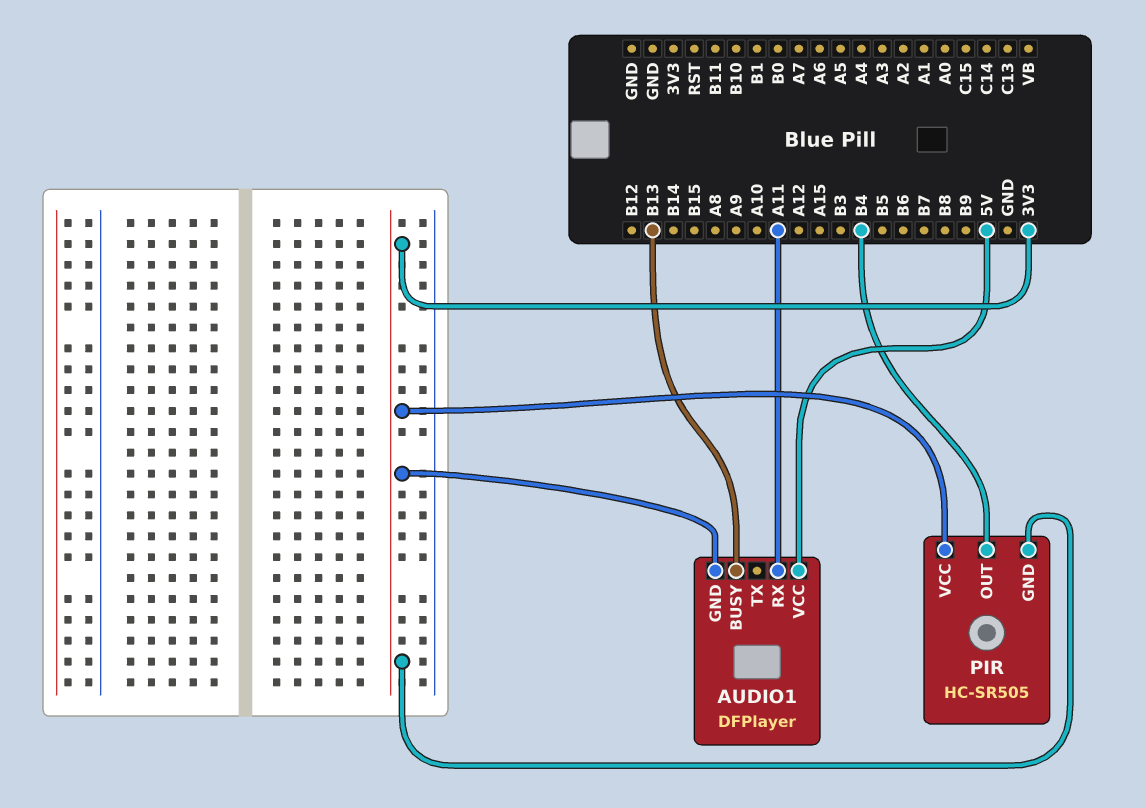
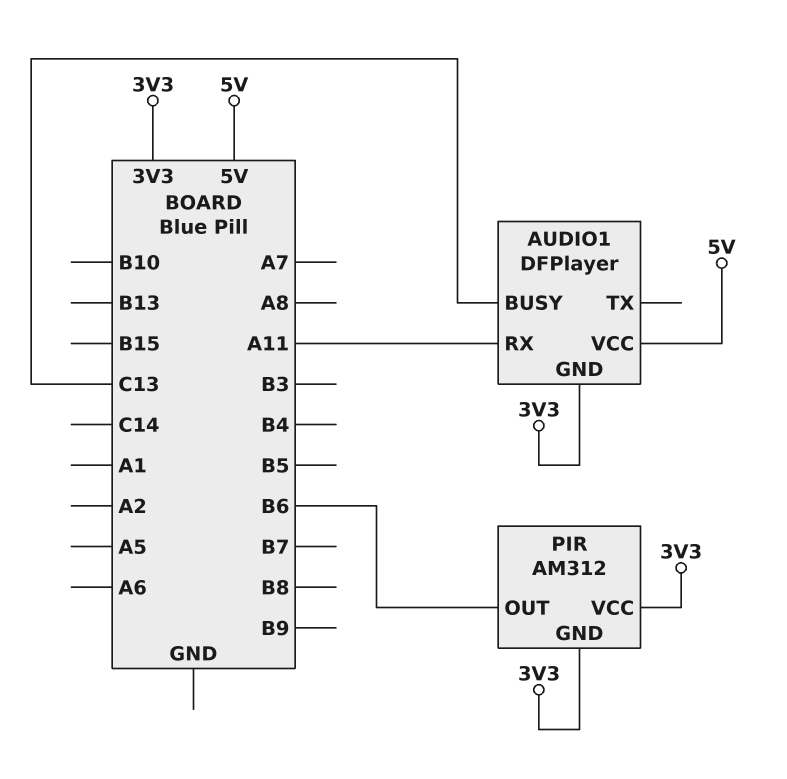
AUDIO1 pin BUSY: B13 -> C13
PIR: HC-SR505 -> AM312
PIR pin OUT: B4 -> B6

